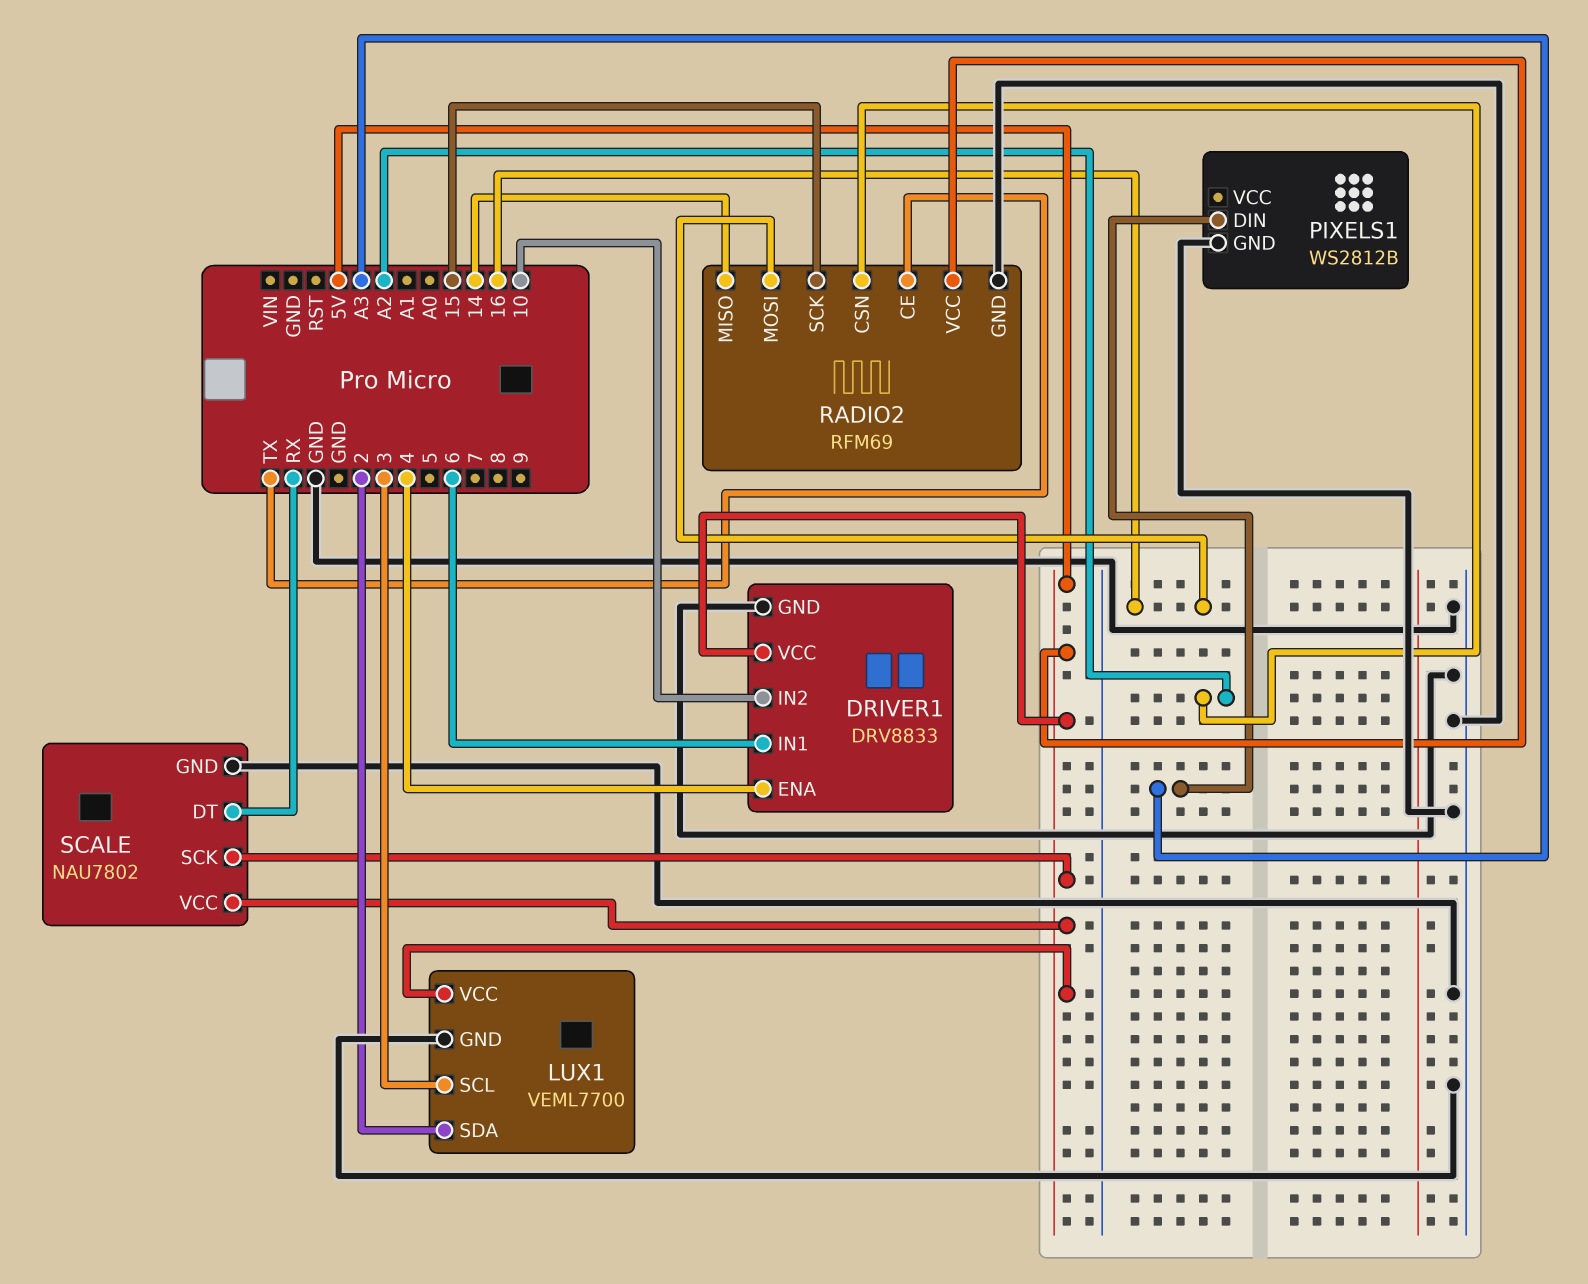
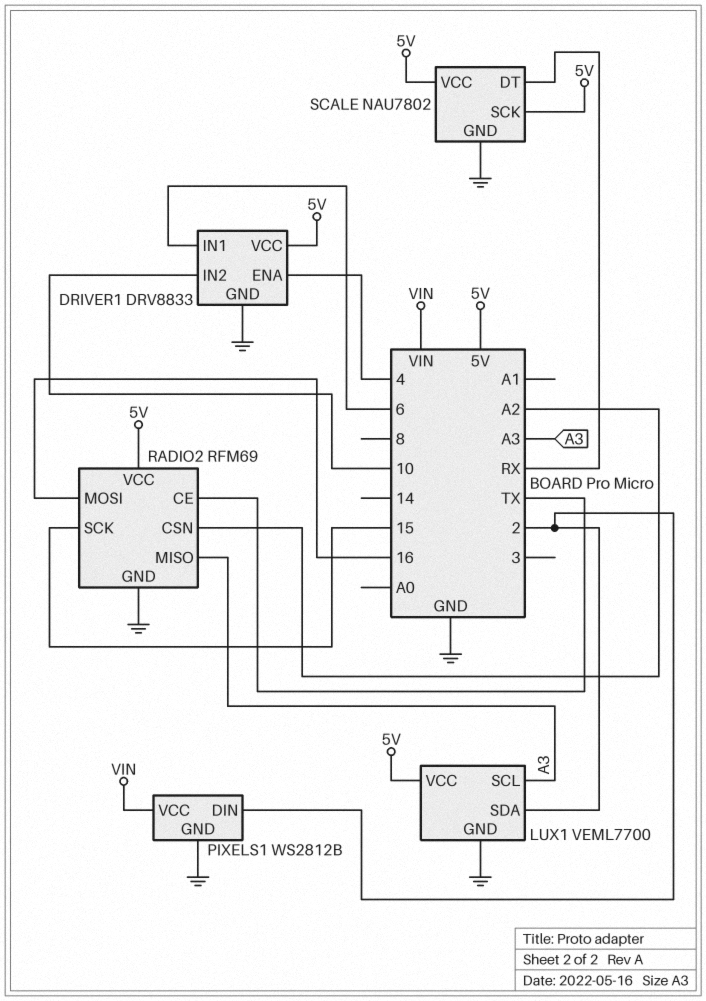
LUX1 pin SCL: 3 -> A3
PIXELS1 pin DIN: A3 -> 2
PIXELS1 pin VCC: none -> VIN
RADIO2 pin MISO: 14 -> A3

